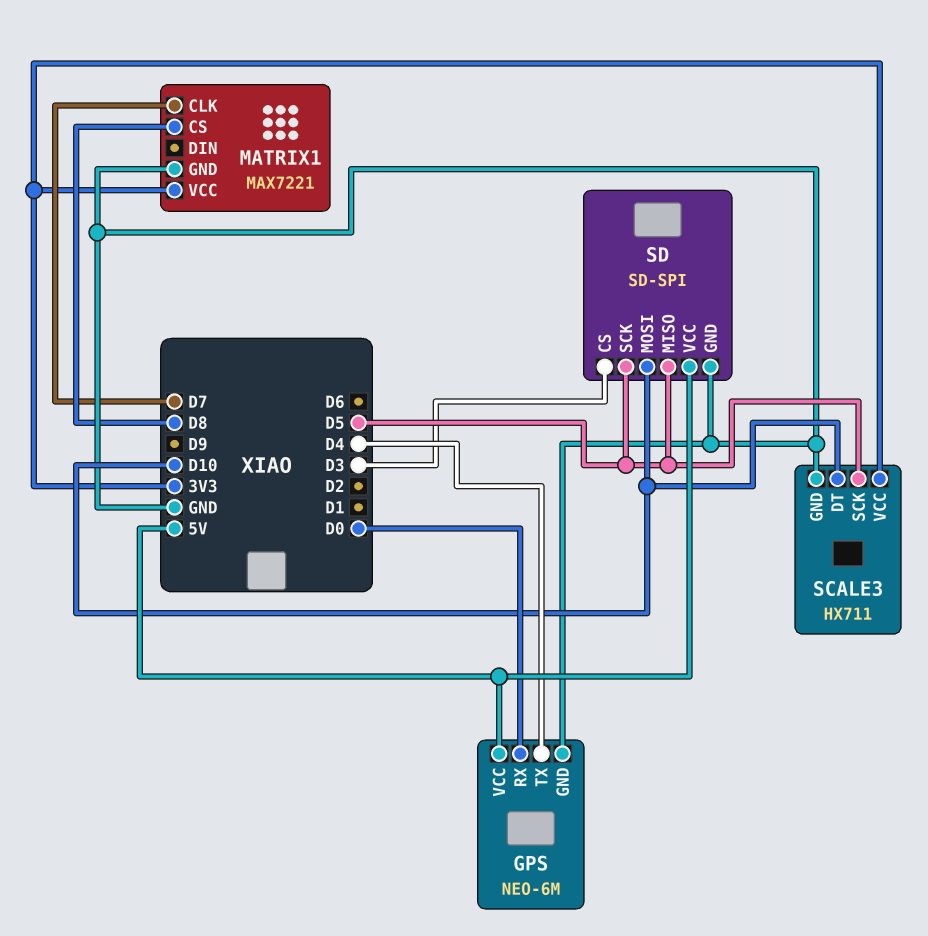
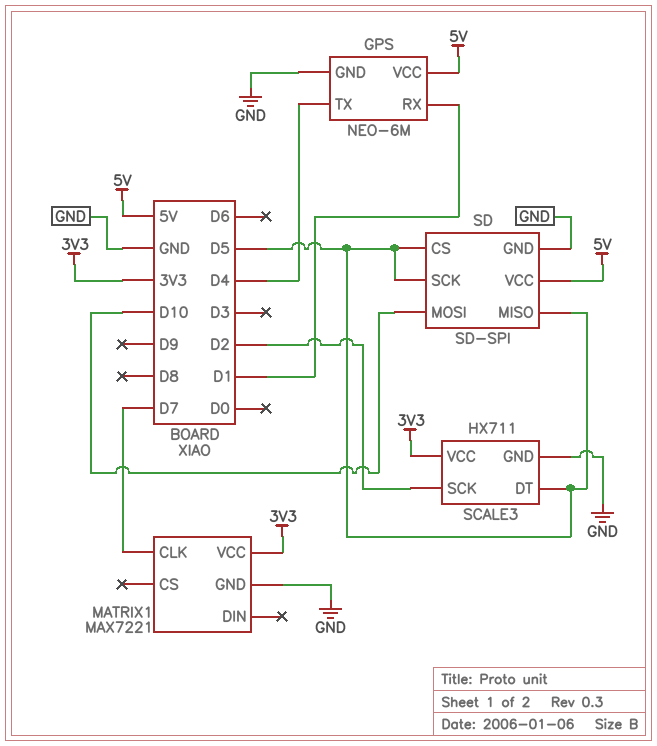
GPS pin RX: D0 -> D1
MATRIX1 pin CS: D8 -> none
SCALE3 pin DT: D10 -> D5
SCALE3 pin SCK: D5 -> D2
SD pin CS: D3 -> D5

